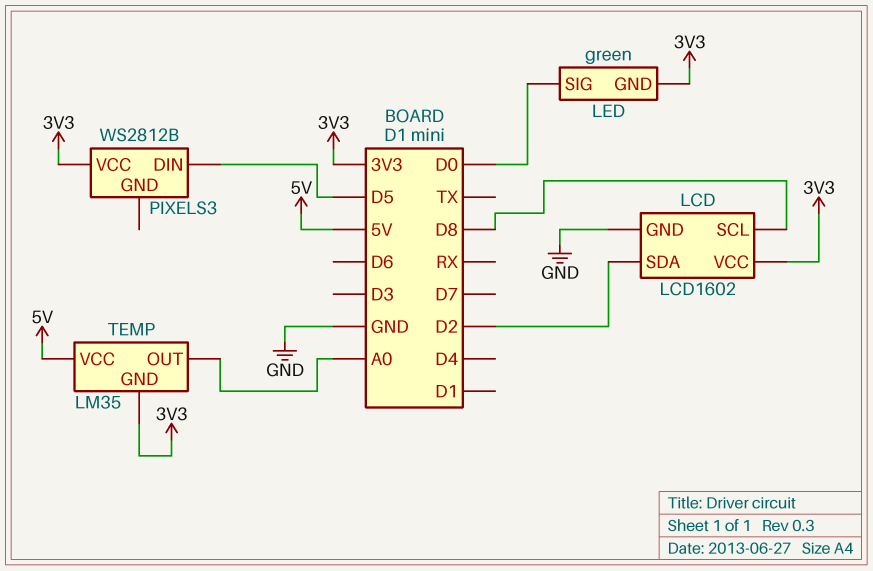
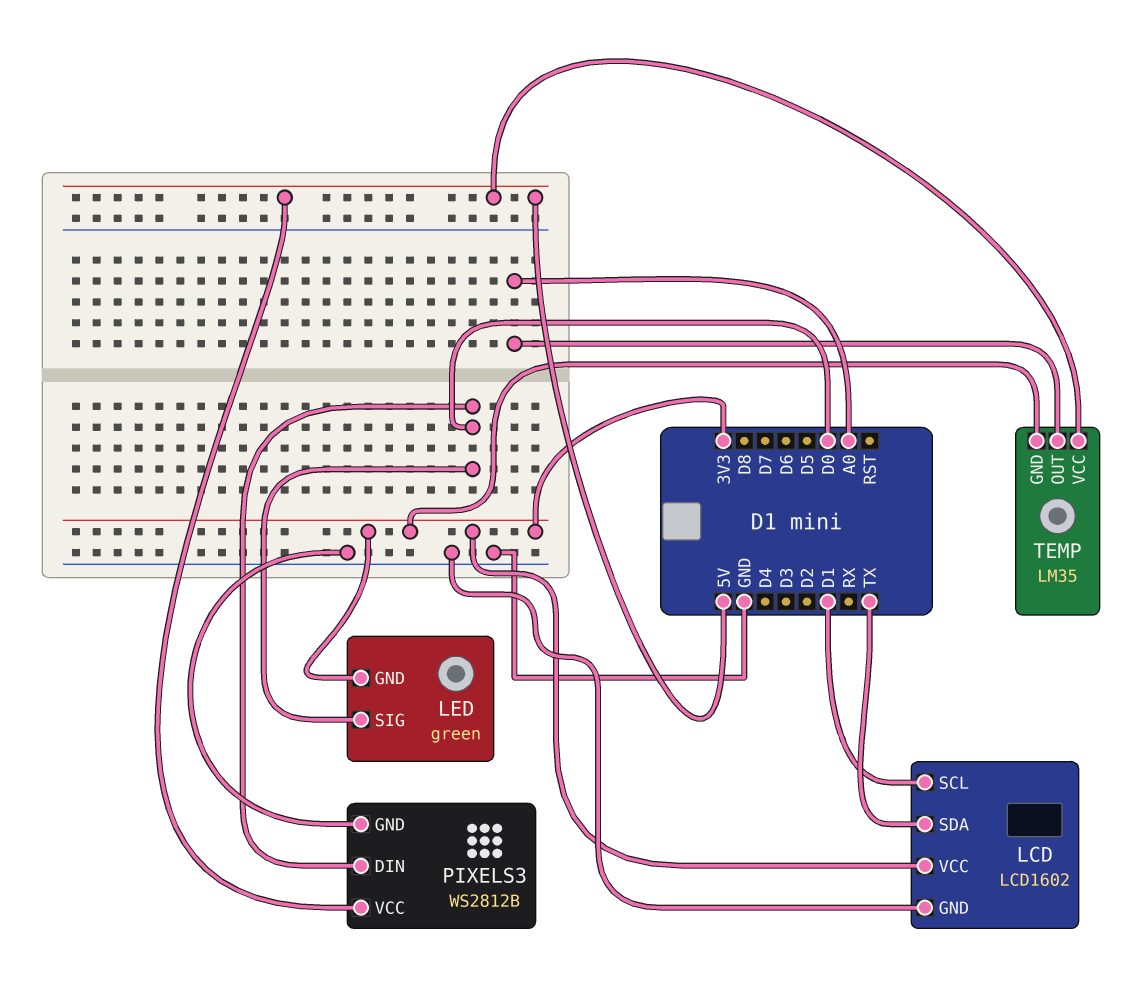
LCD pin SCL: D8 -> D1
LCD pin SDA: D2 -> TX
PIXELS3 pin DIN: D5 -> D0
PIXELS3 pin GND: none -> GND
PIXELS3 pin VCC: 3V3 -> 5V

